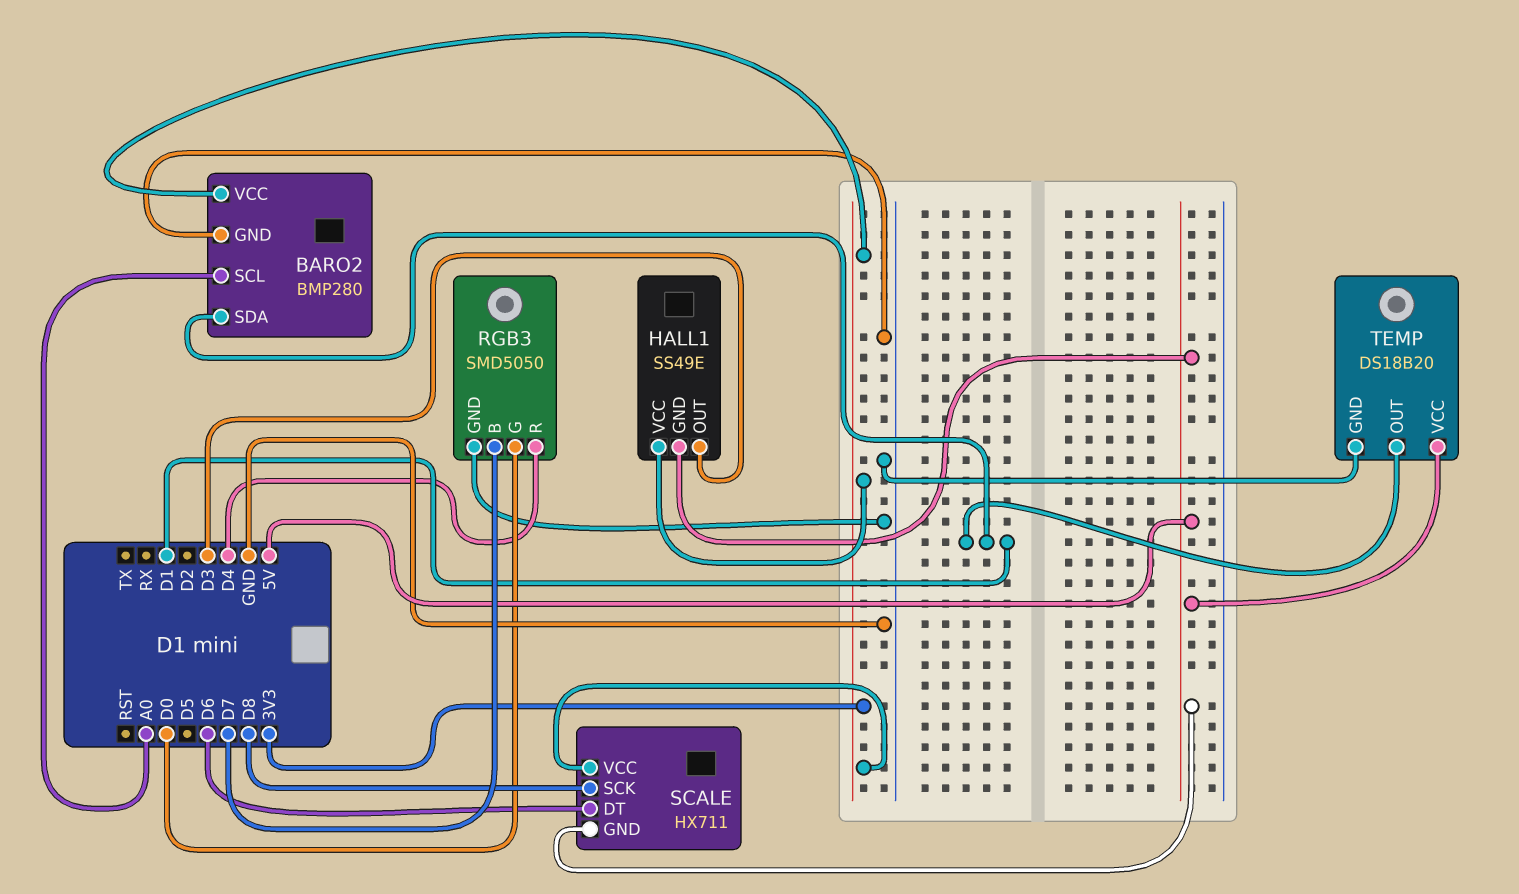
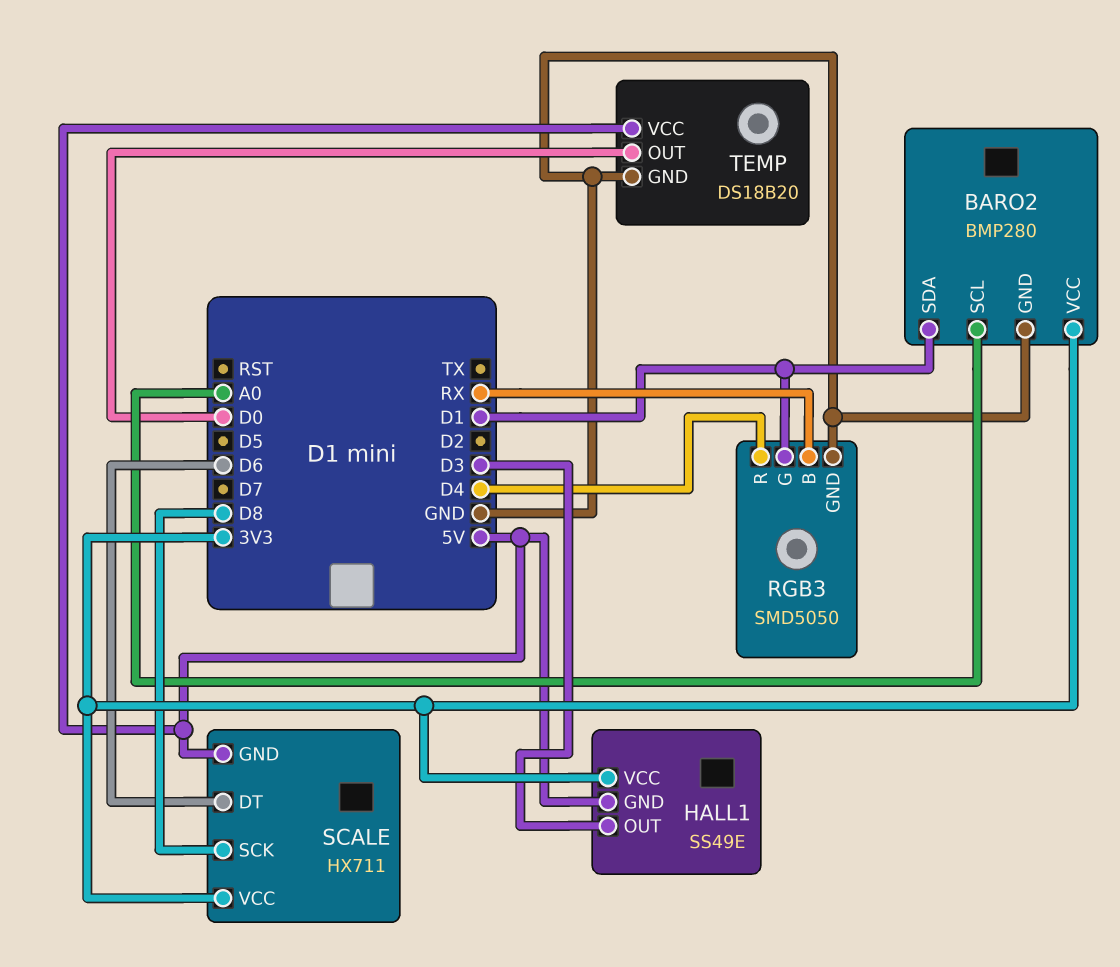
RGB3 pin B: D7 -> RX
RGB3 pin G: D0 -> D1
TEMP pin OUT: D1 -> D0

